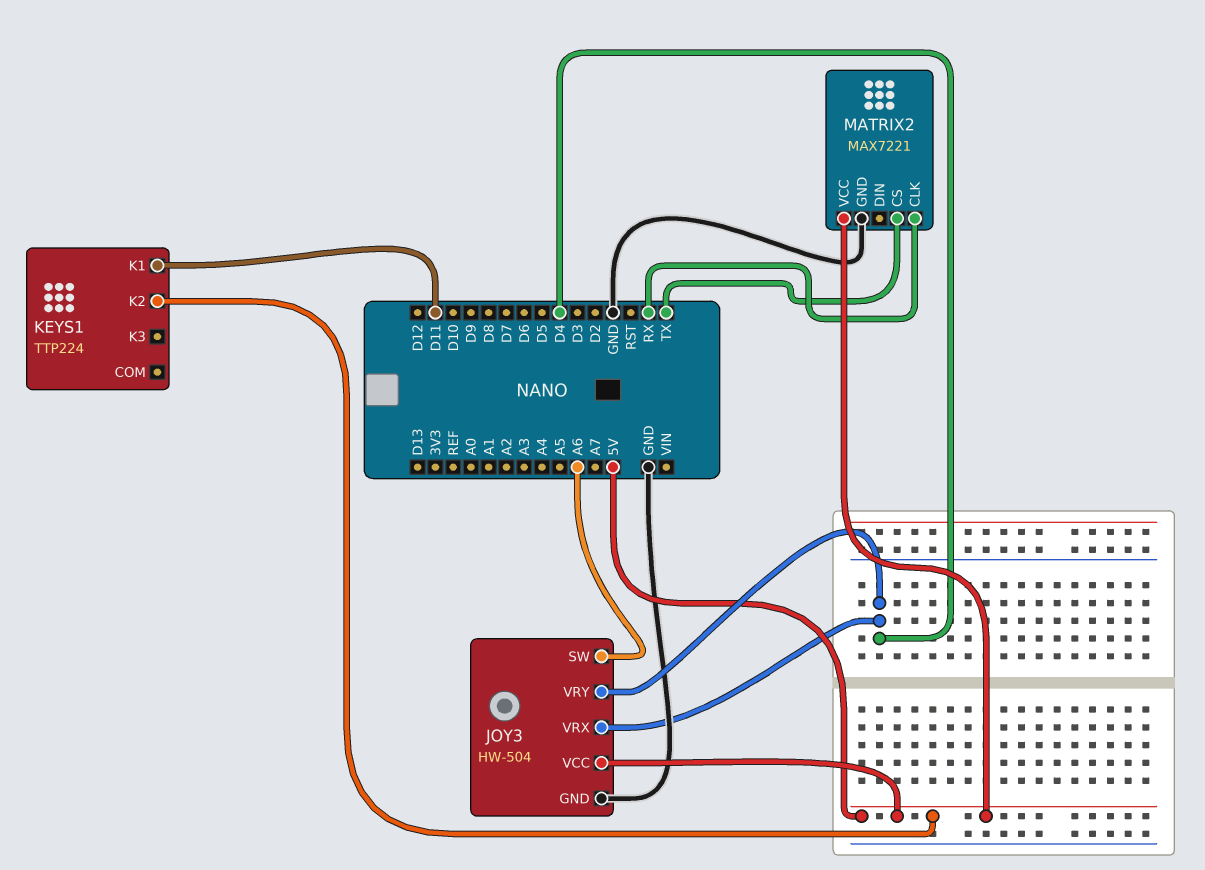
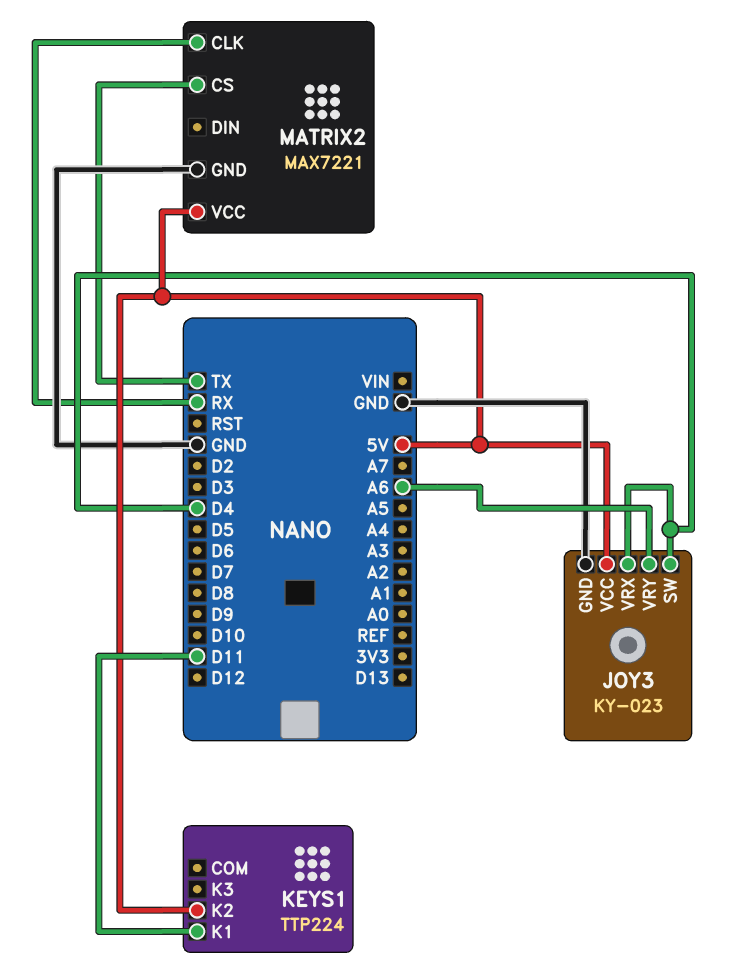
JOY3: HW-504 -> KY-023
JOY3 pin SW: A6 -> D4
JOY3 pin VRY: D4 -> A6

